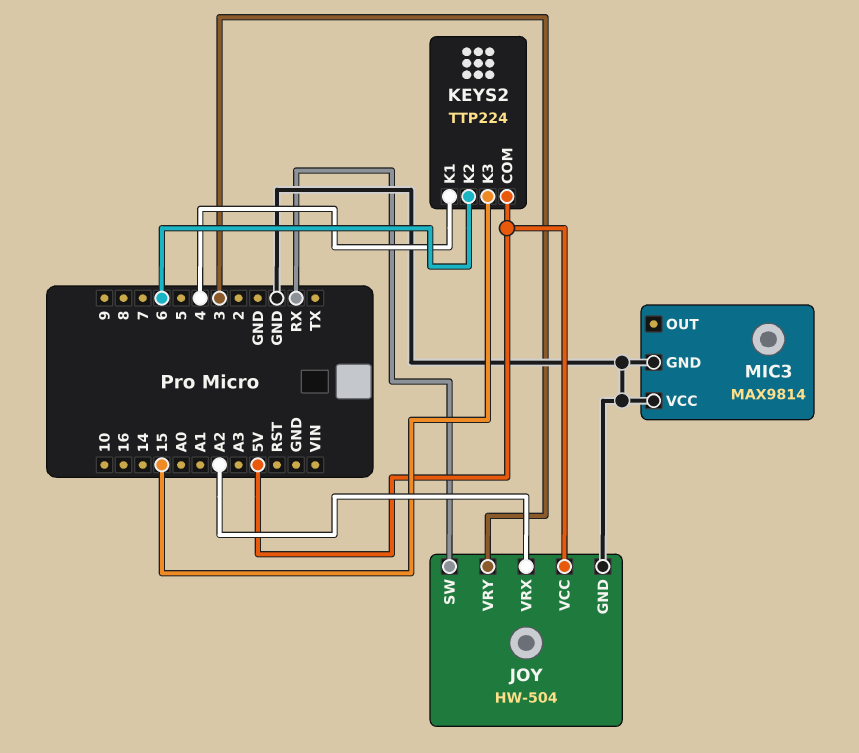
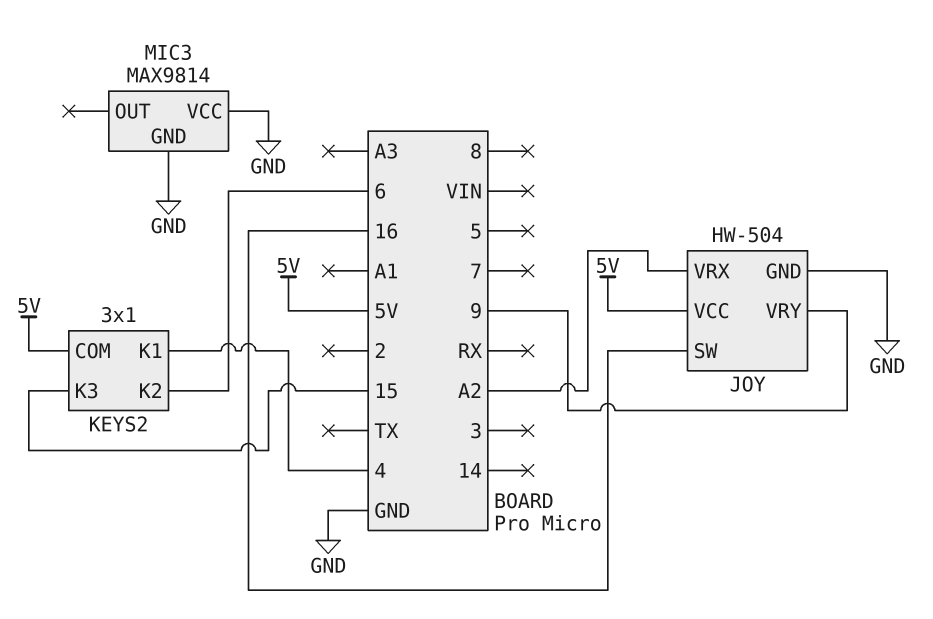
JOY pin SW: RX -> 16
JOY pin VRY: 3 -> 9
KEYS2: TTP224 -> 3x1

